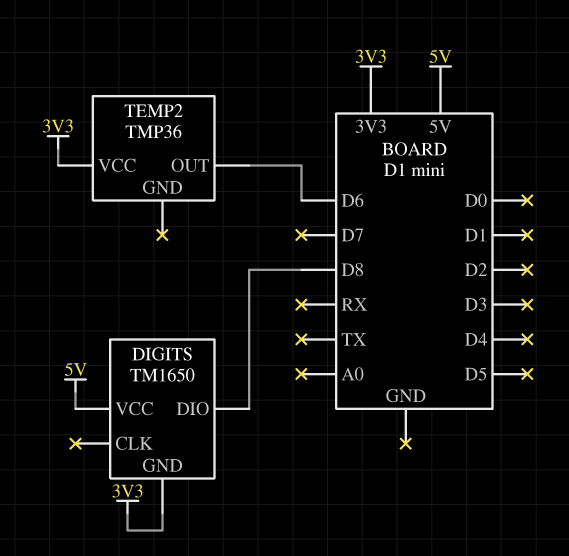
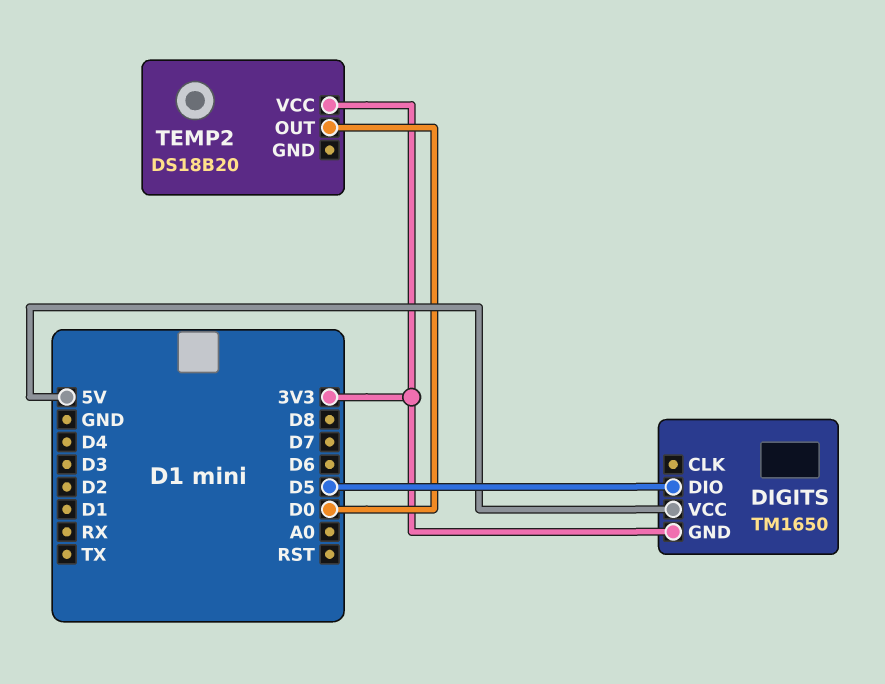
DIGITS pin DIO: D8 -> D5
TEMP2: TMP36 -> DS18B20
TEMP2 pin OUT: D6 -> D0

